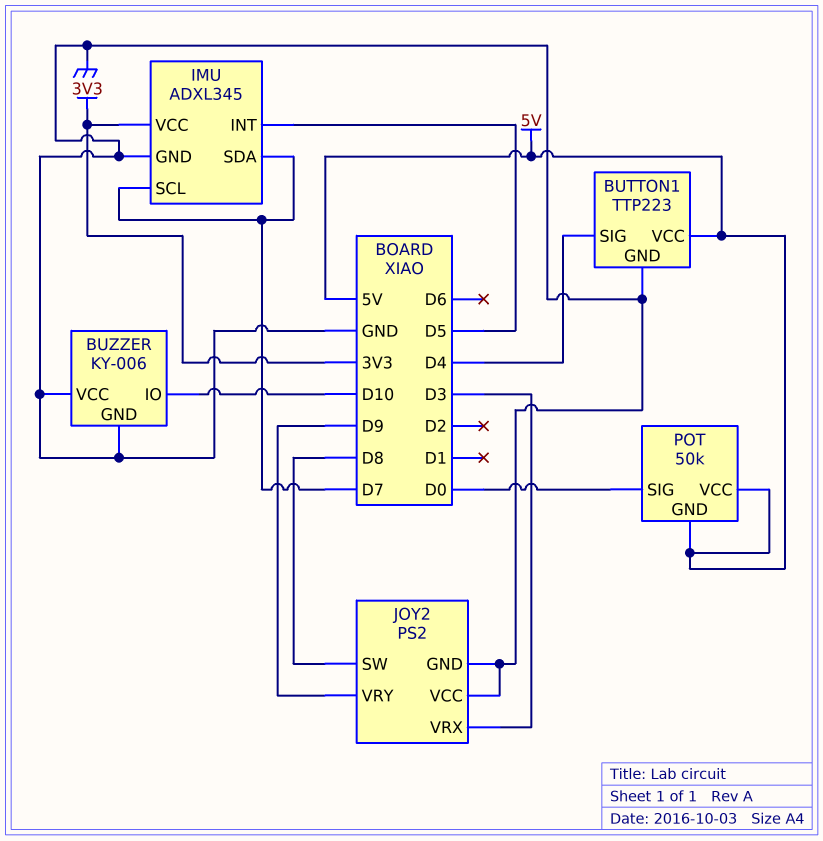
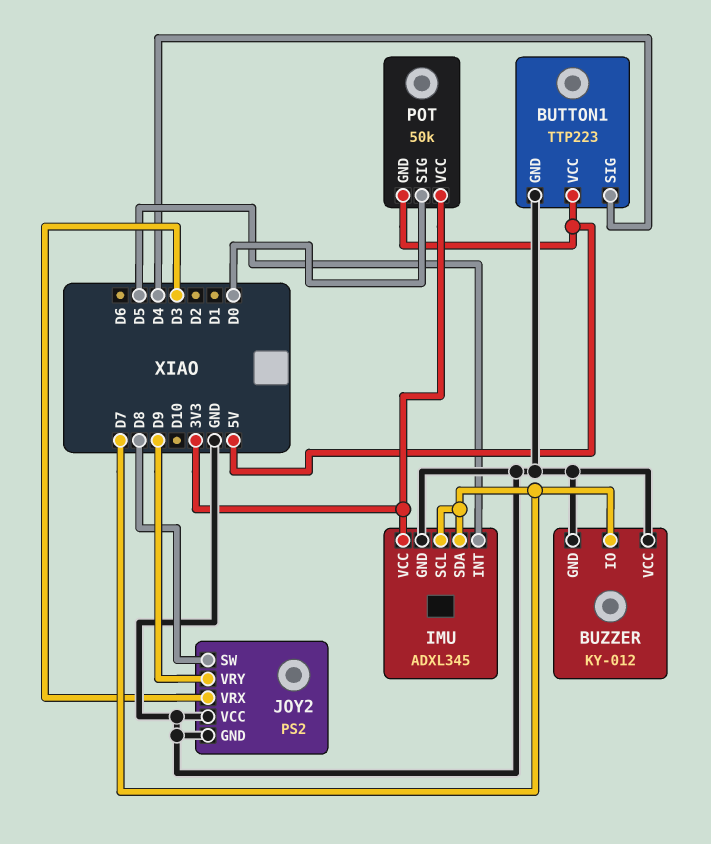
BUZZER: KY-006 -> KY-012
BUZZER pin IO: D10 -> D7
POT pin VCC: 5V -> 3V3

